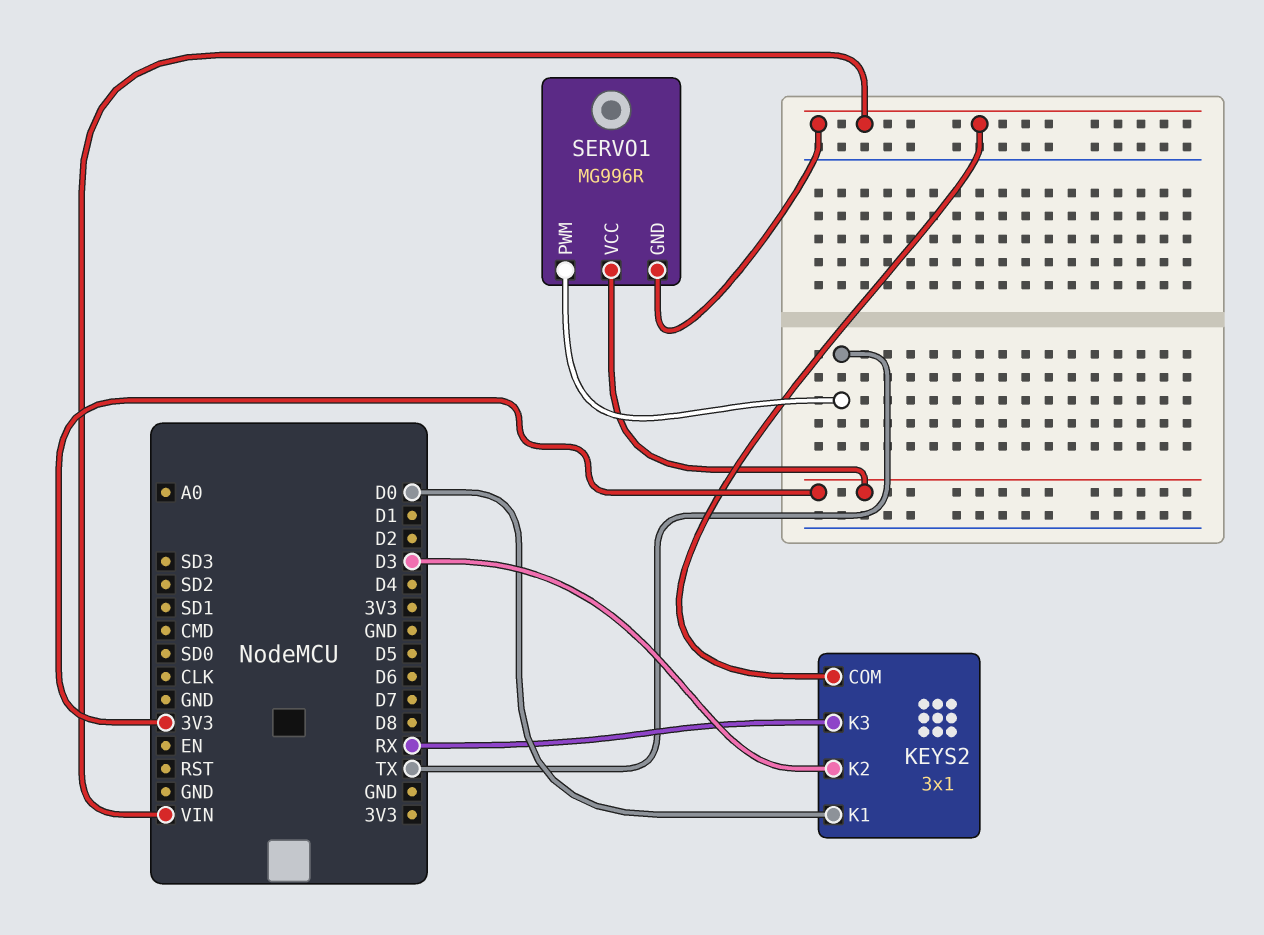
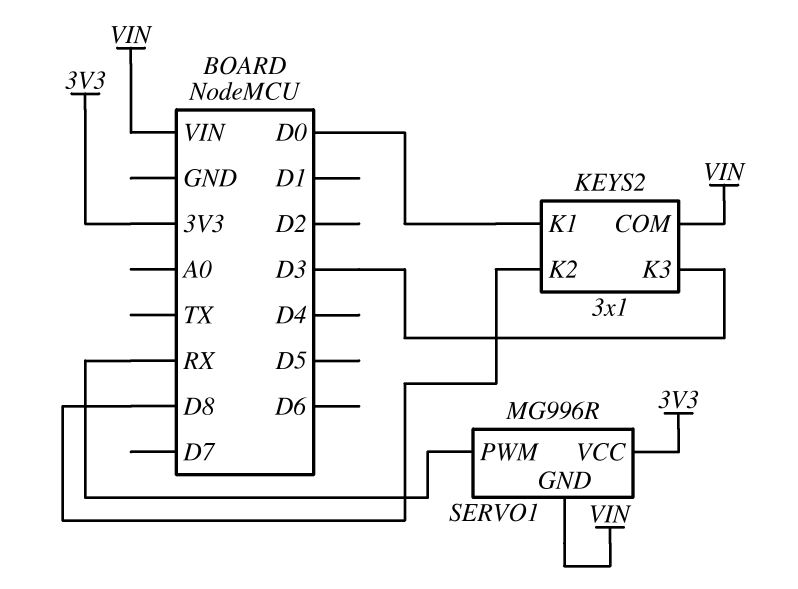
KEYS2 pin K2: D3 -> D8
KEYS2 pin K3: RX -> D3
SERVO1 pin PWM: TX -> RX

